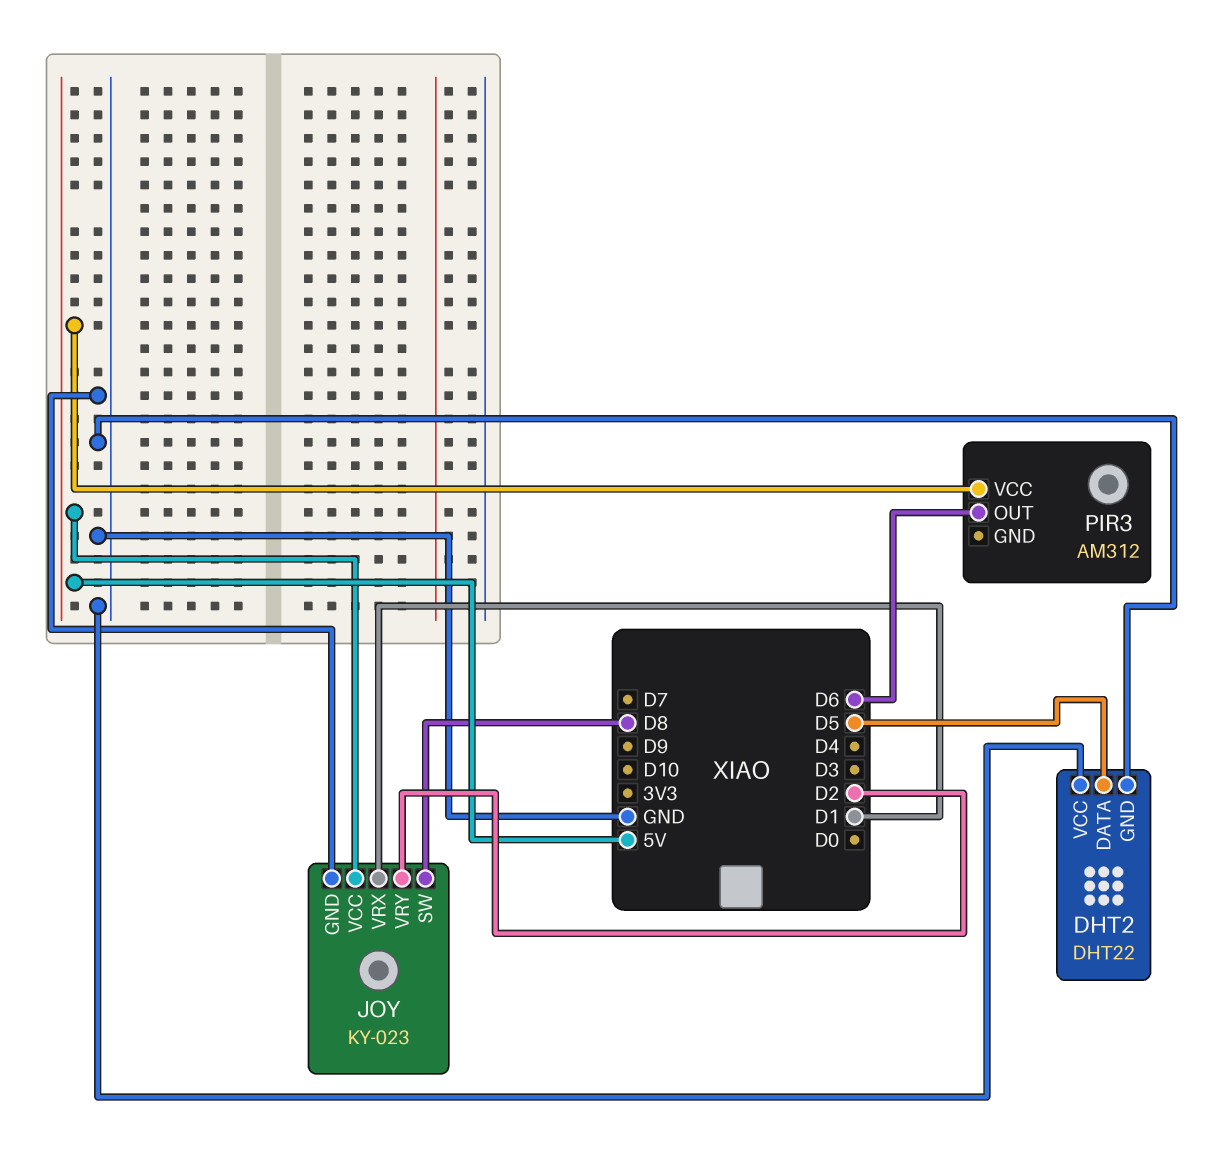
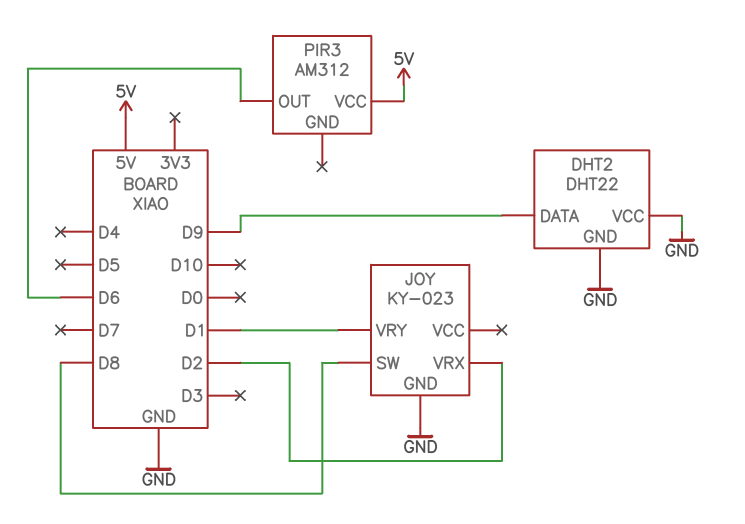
DHT2 pin DATA: D5 -> D9
JOY pin VCC: 5V -> none
JOY pin VRX: D1 -> D2
JOY pin VRY: D2 -> D1

